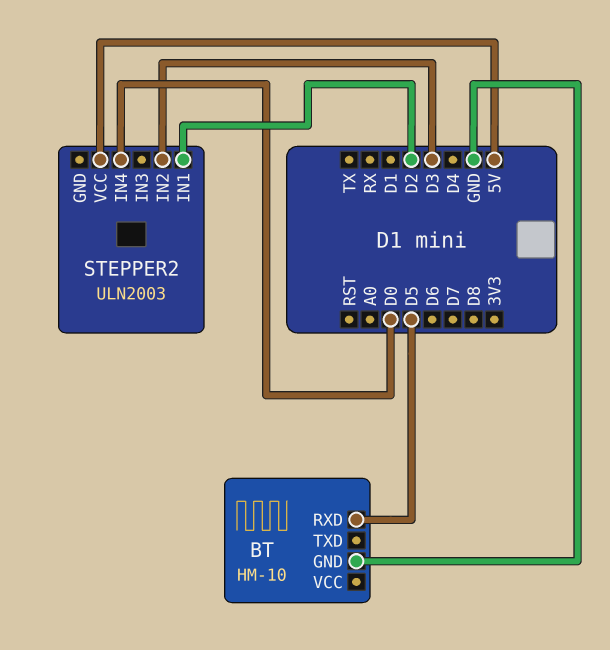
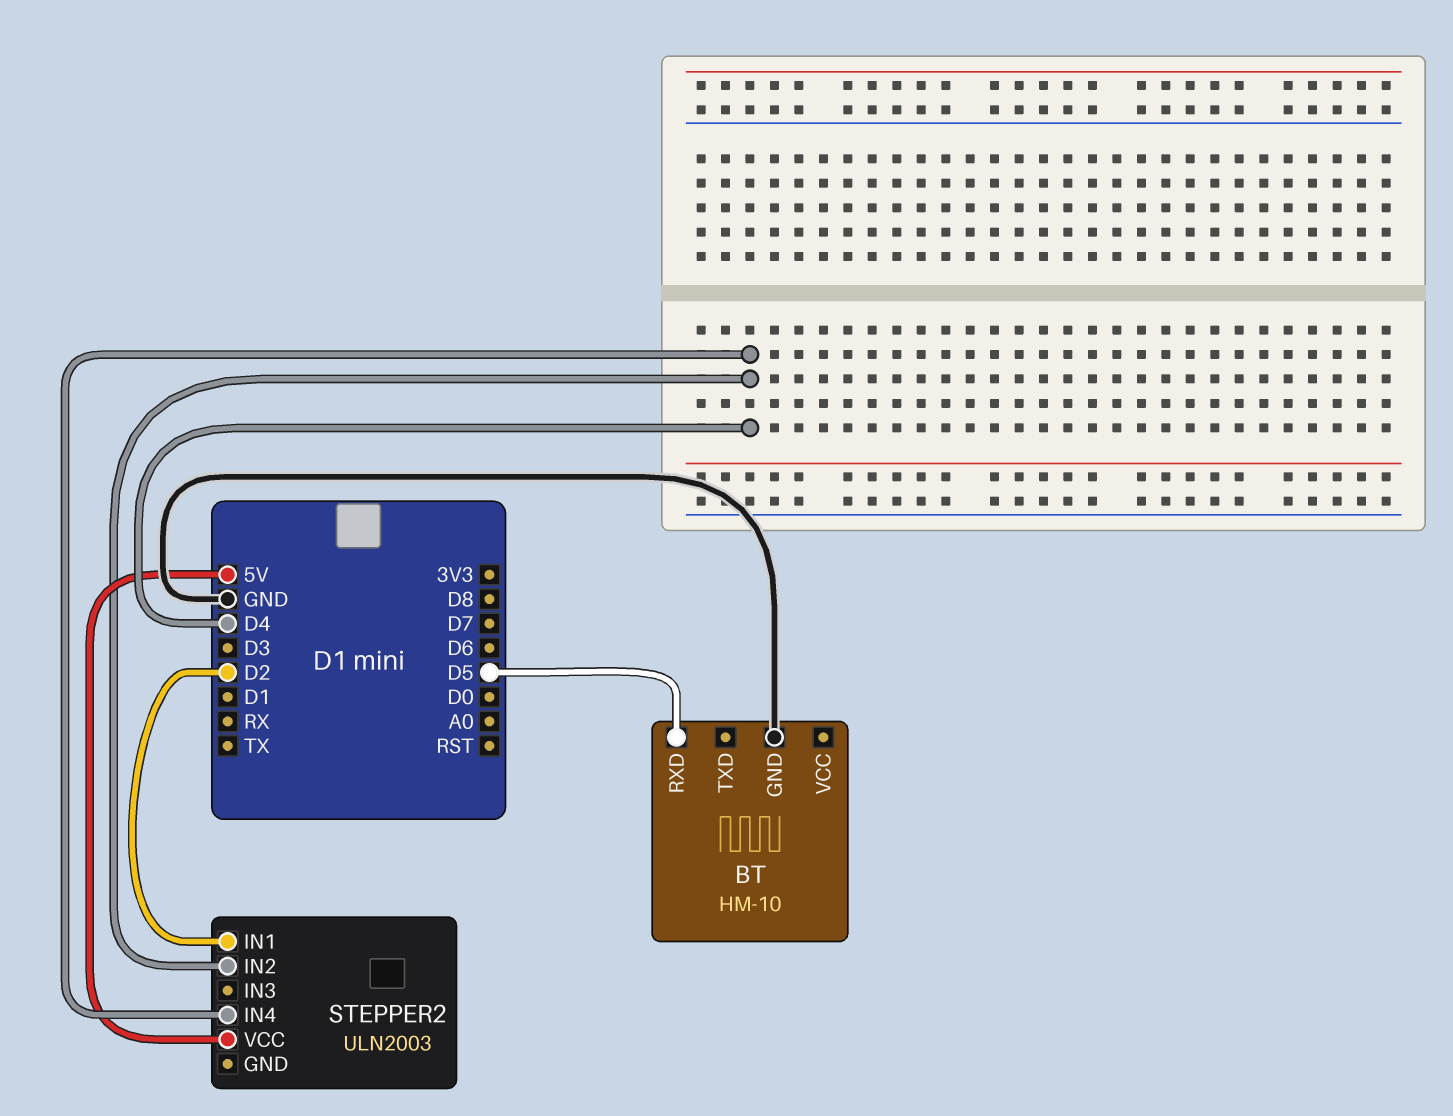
STEPPER2 pin IN2: D3 -> D4
STEPPER2 pin IN4: D0 -> D4

